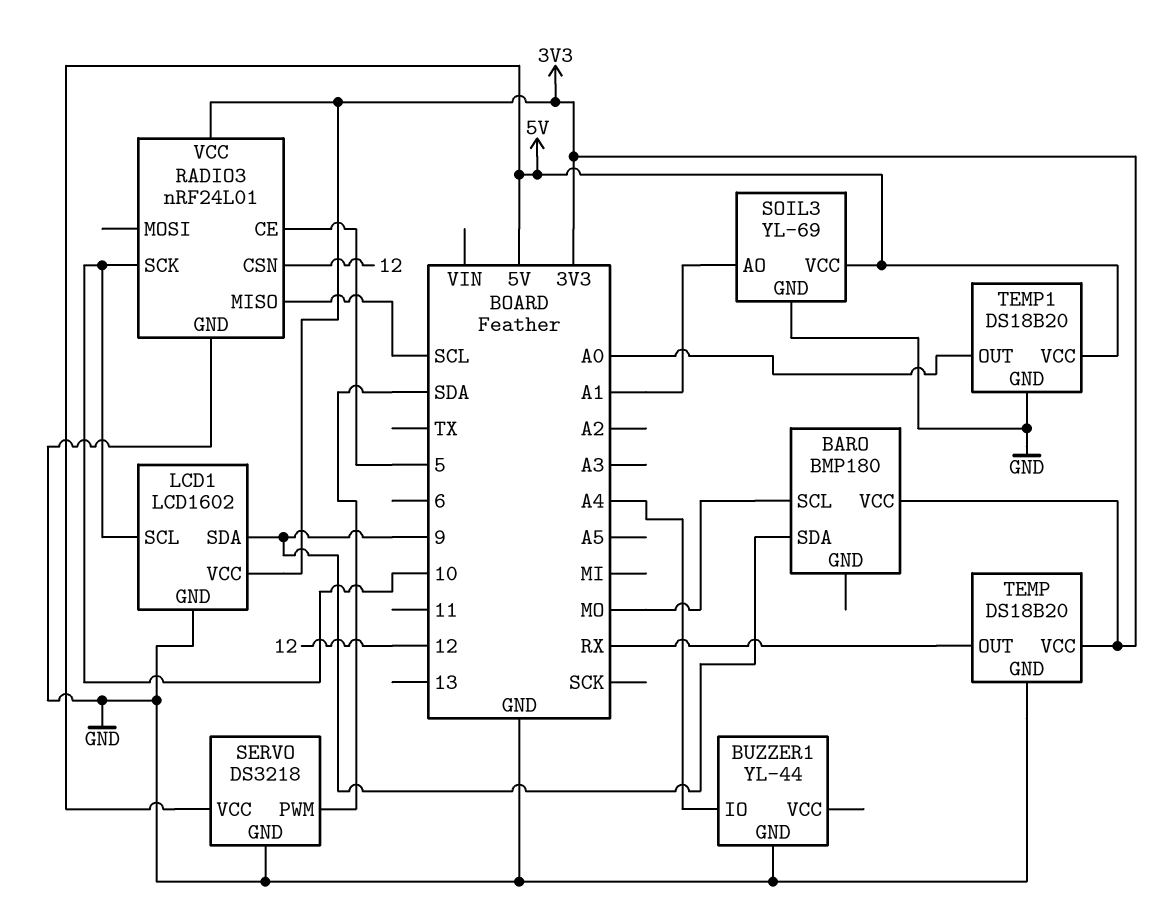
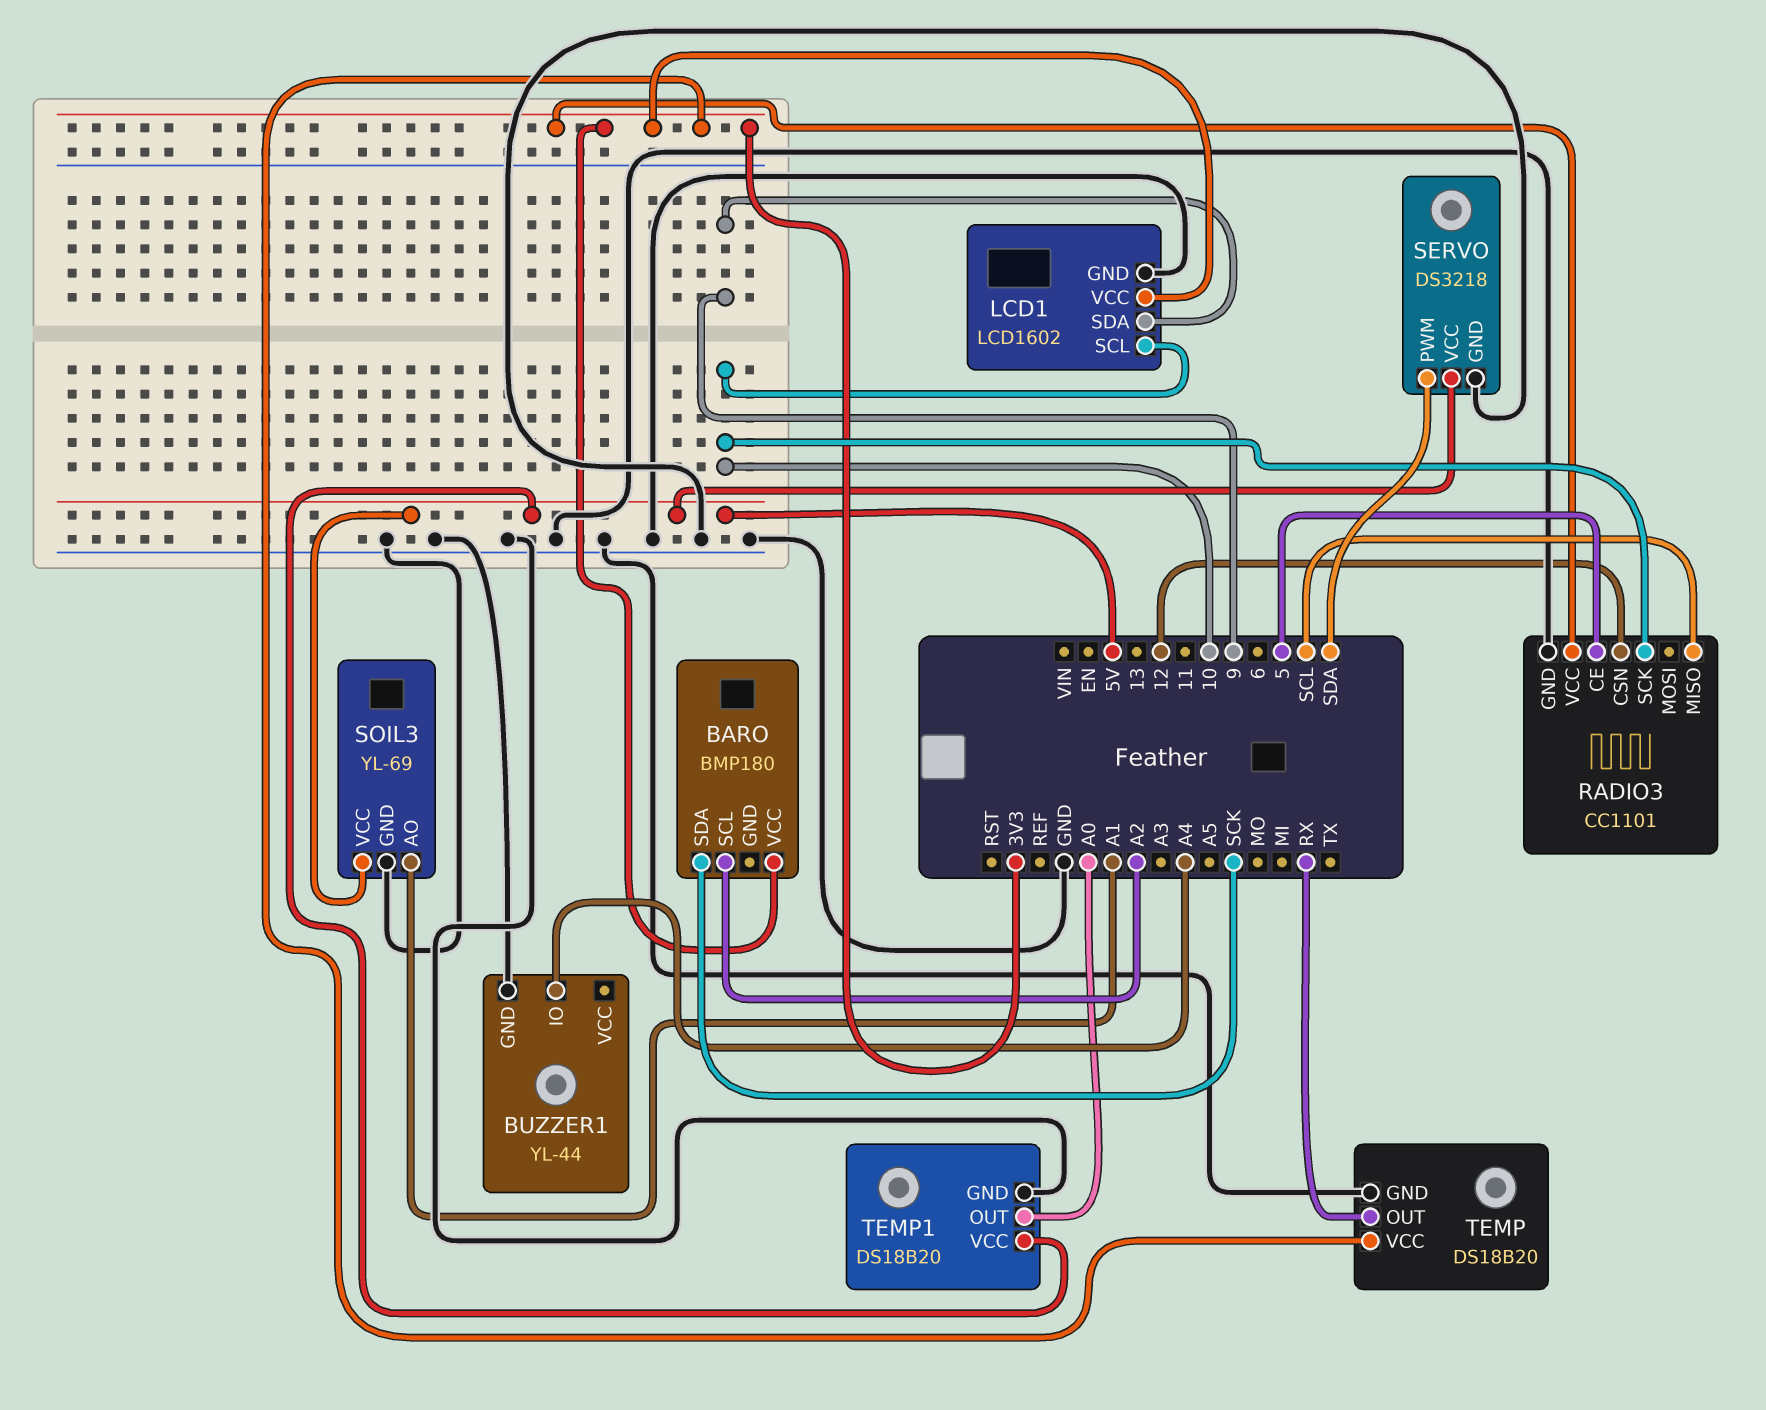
BARO pin SCL: MO -> A2
BARO pin SDA: 9 -> SCK
RADIO3: nRF24L01 -> CC1101

